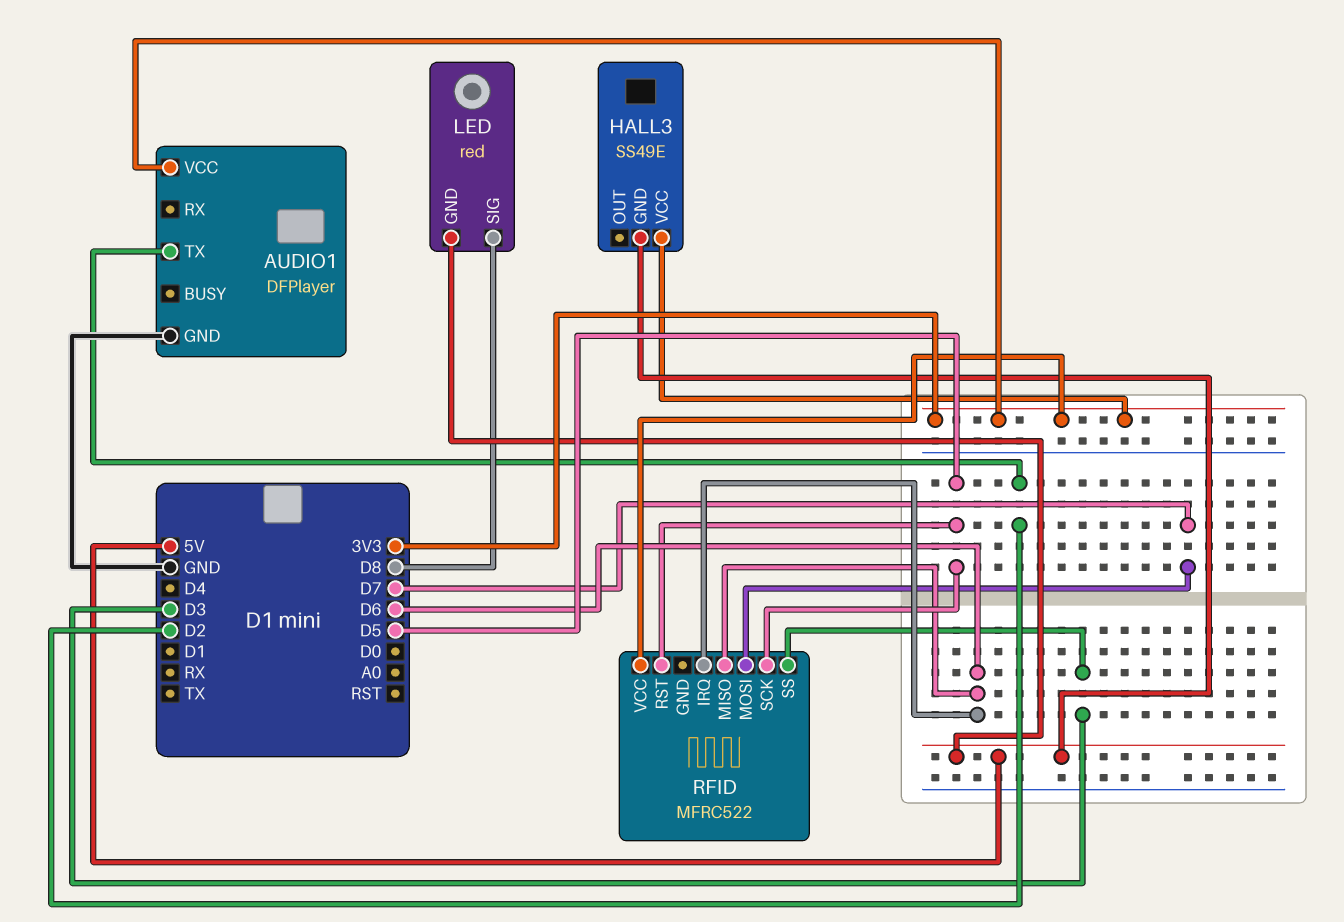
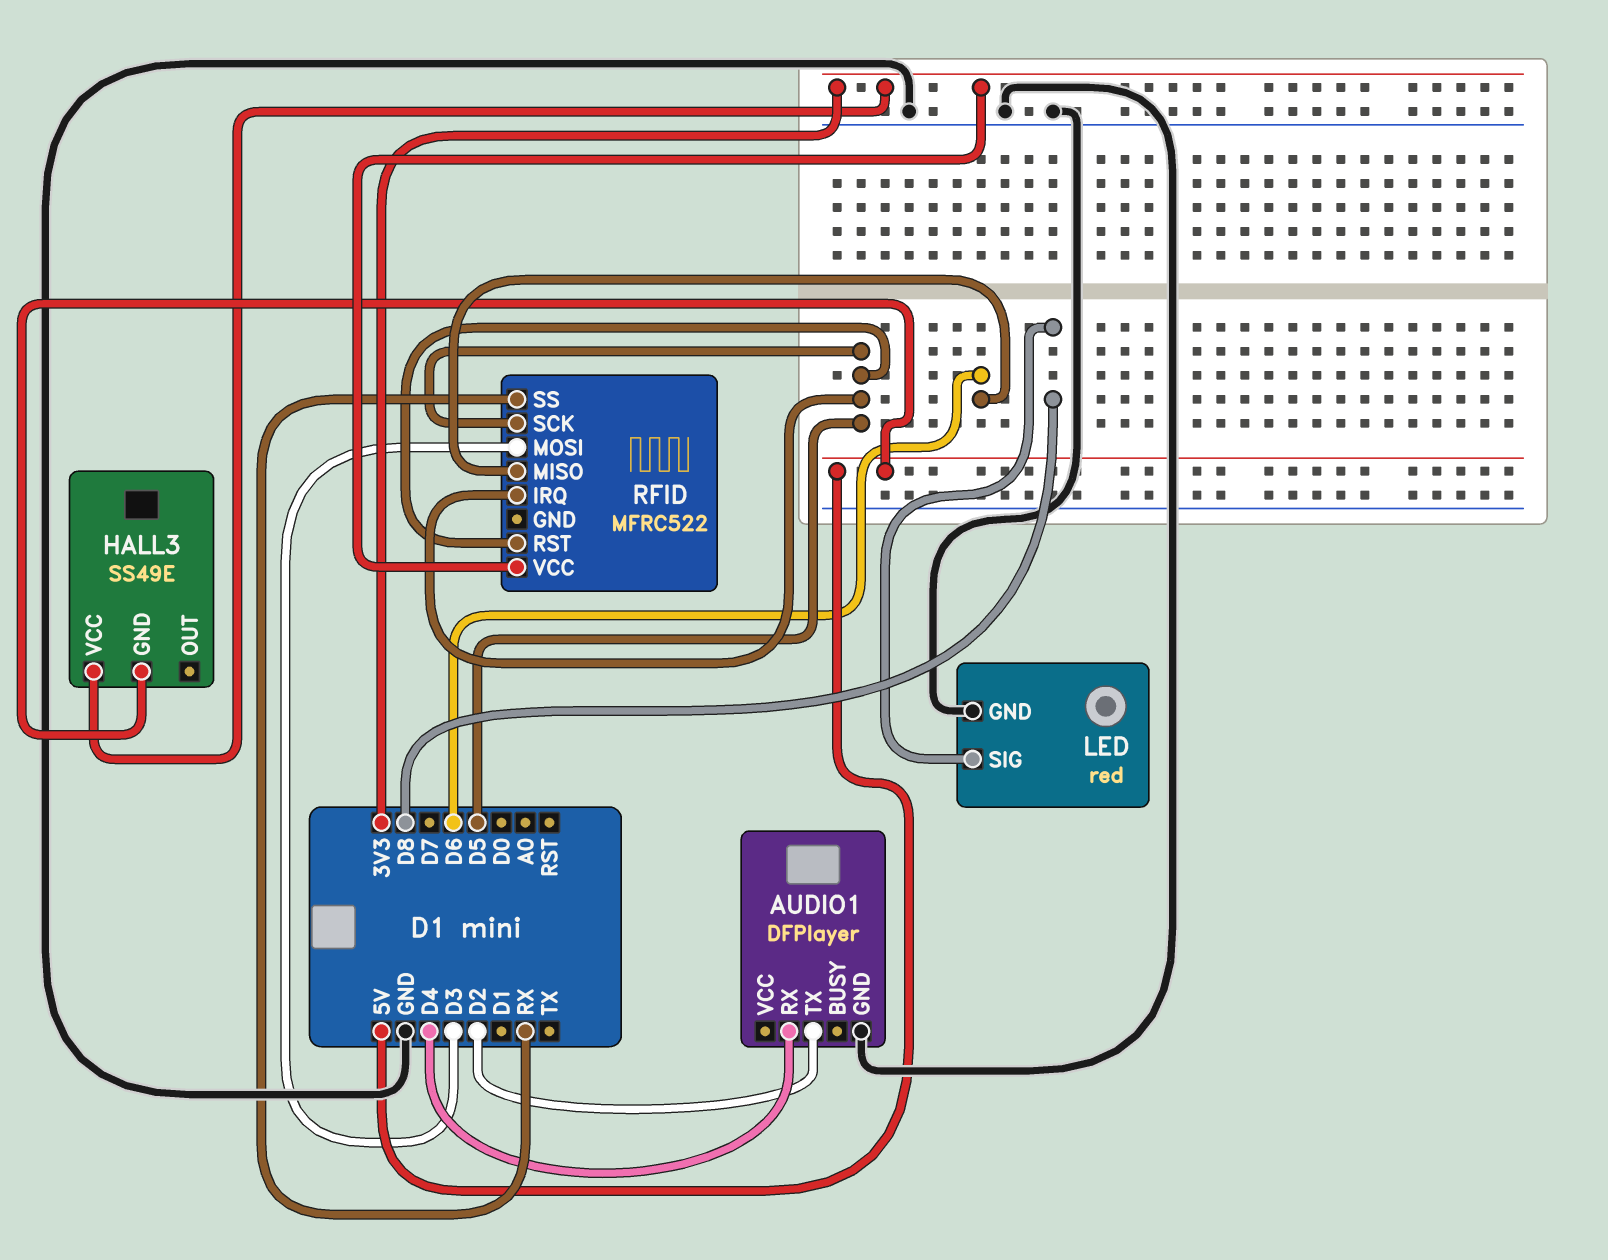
AUDIO1 pin RX: none -> D4
AUDIO1 pin VCC: 3V3 -> none
LED pin GND: 5V -> GND
RFID pin IRQ: D6 -> D5
RFID pin MOSI: D7 -> D3
RFID pin SS: D3 -> RX

